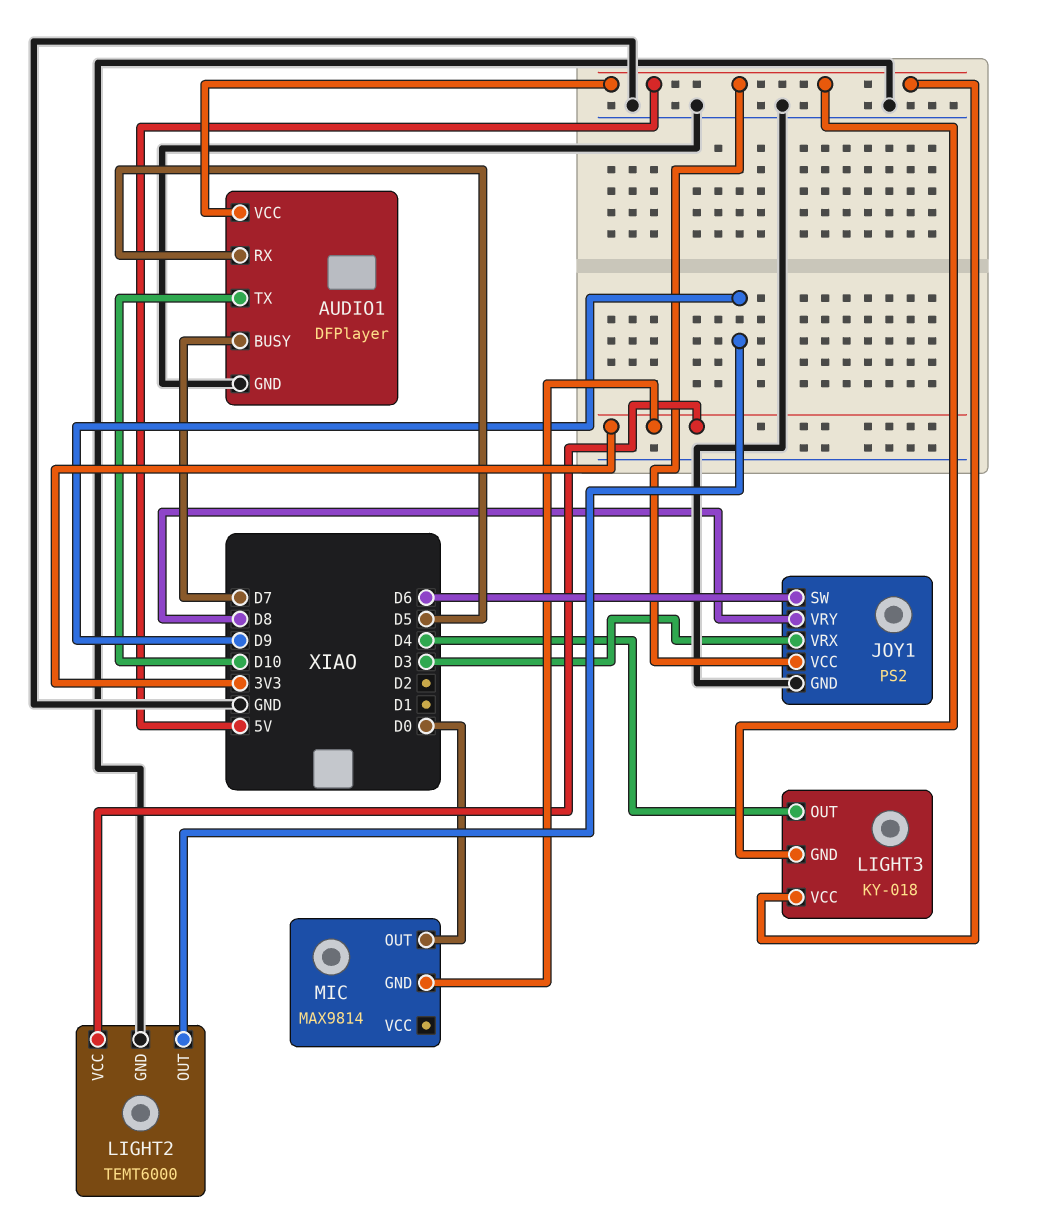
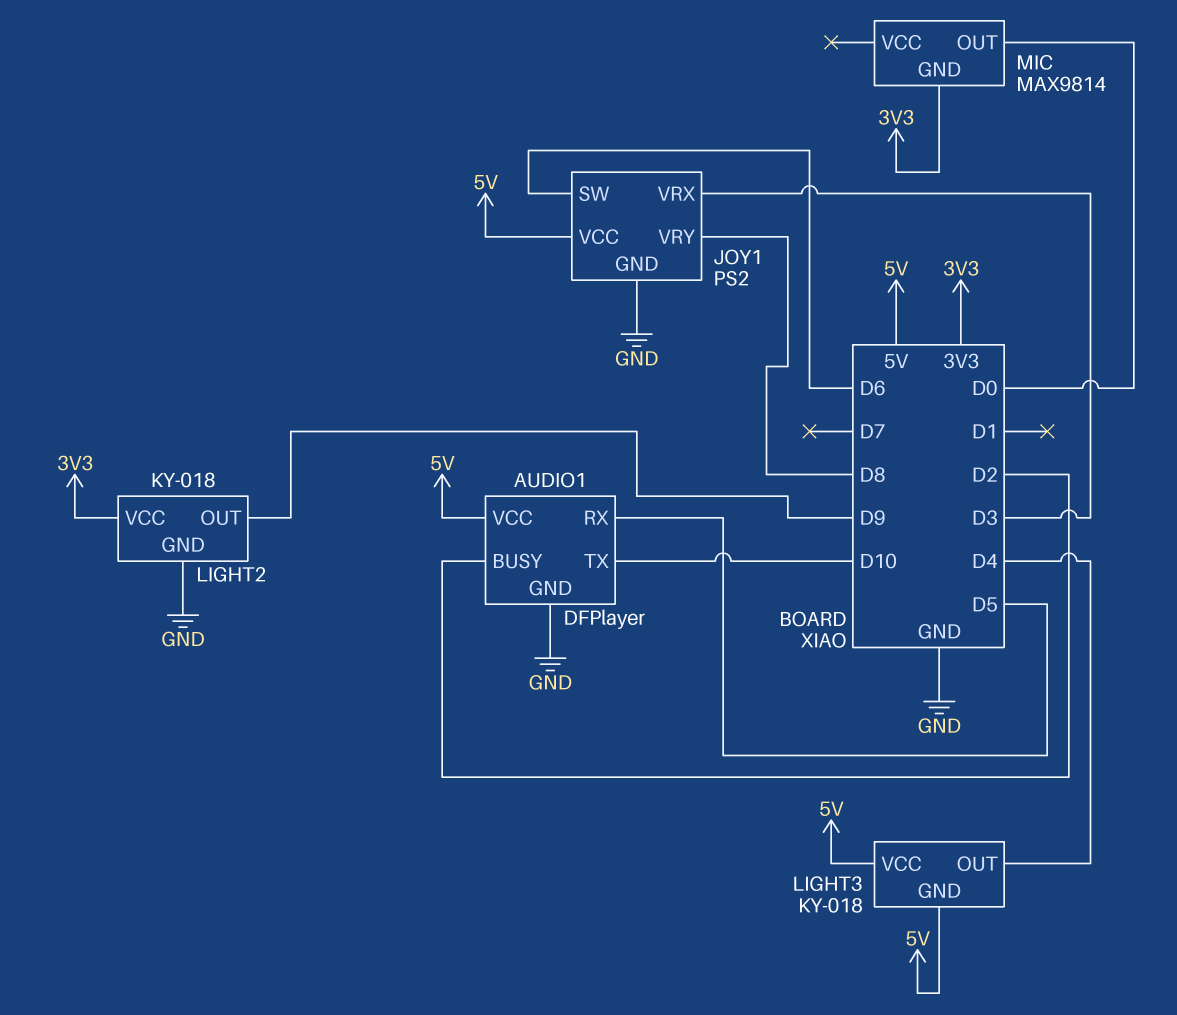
AUDIO1 pin BUSY: D7 -> D2
LIGHT2: TEMT6000 -> KY-018

